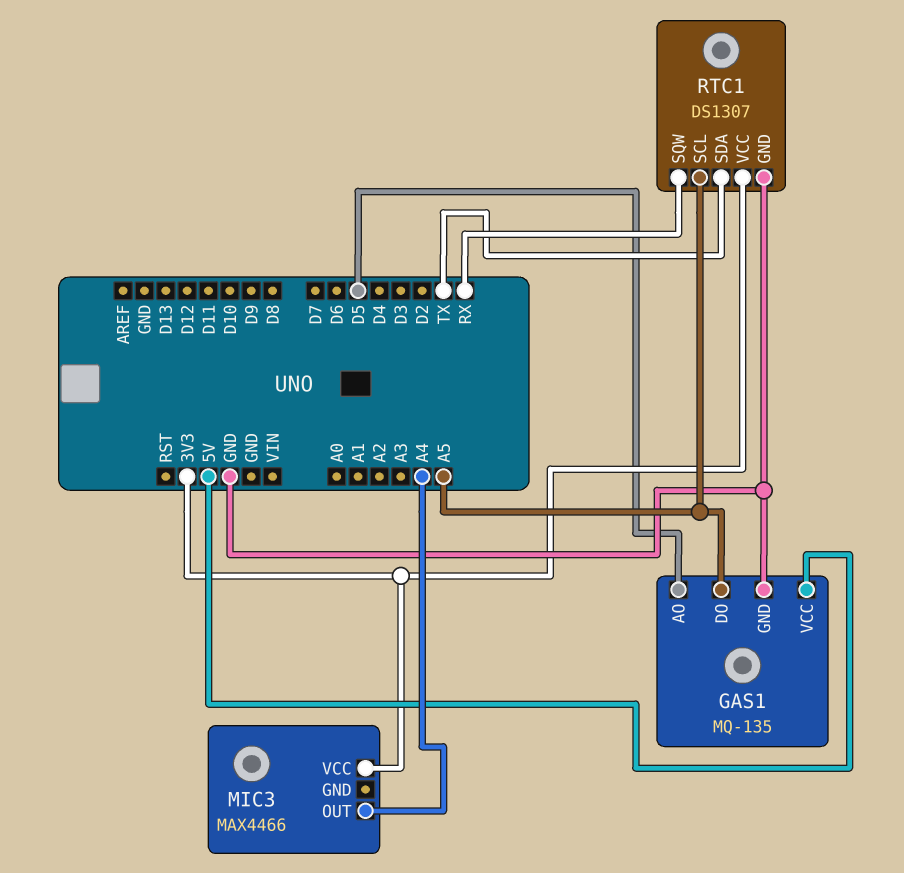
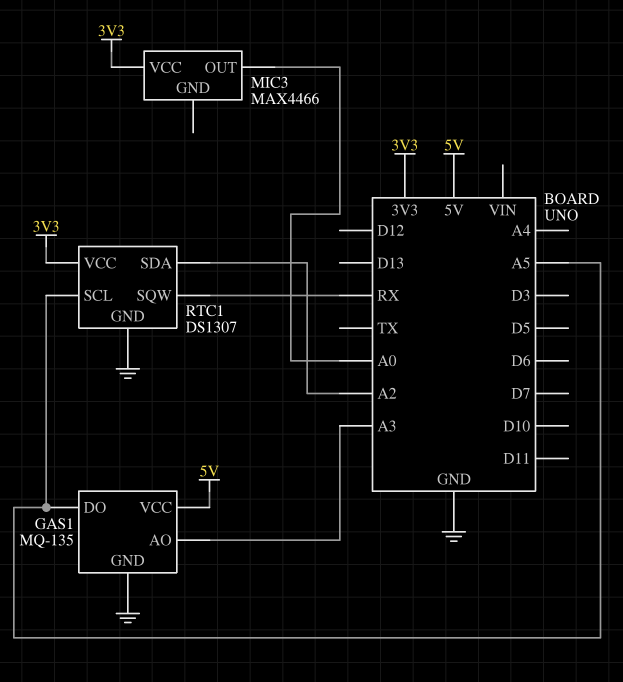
GAS1 pin AO: D5 -> A3
MIC3 pin OUT: A4 -> A0
RTC1 pin SDA: TX -> A2

